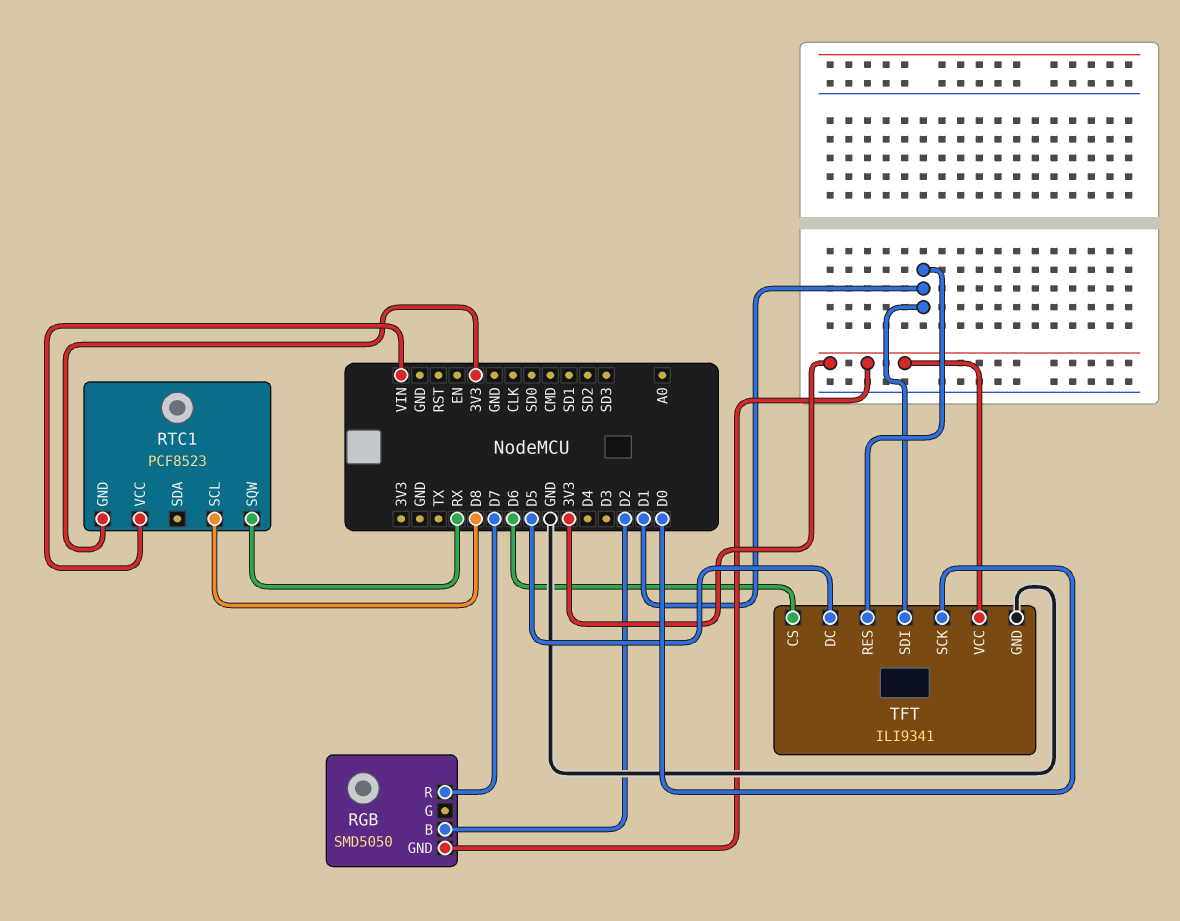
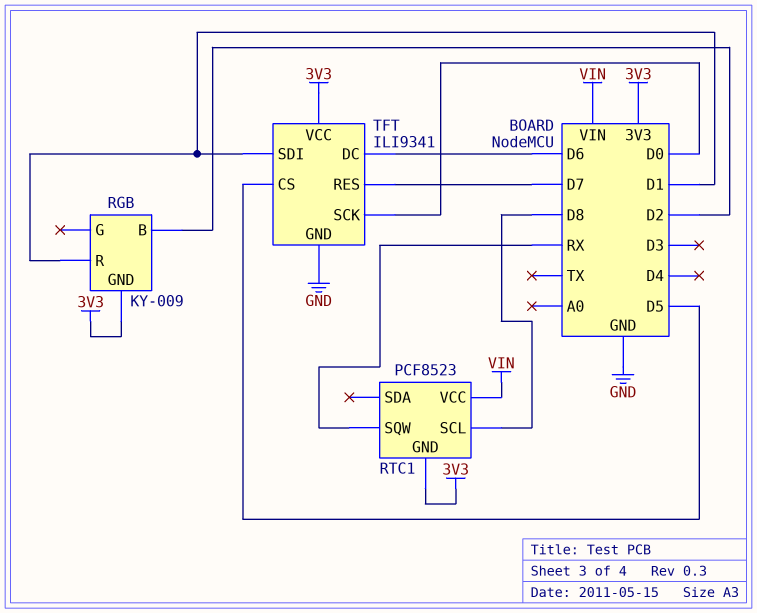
RGB: SMD5050 -> KY-009
RGB pin R: D7 -> D1
TFT pin CS: D6 -> D5
TFT pin DC: D5 -> D6
TFT pin RES: D1 -> D7

